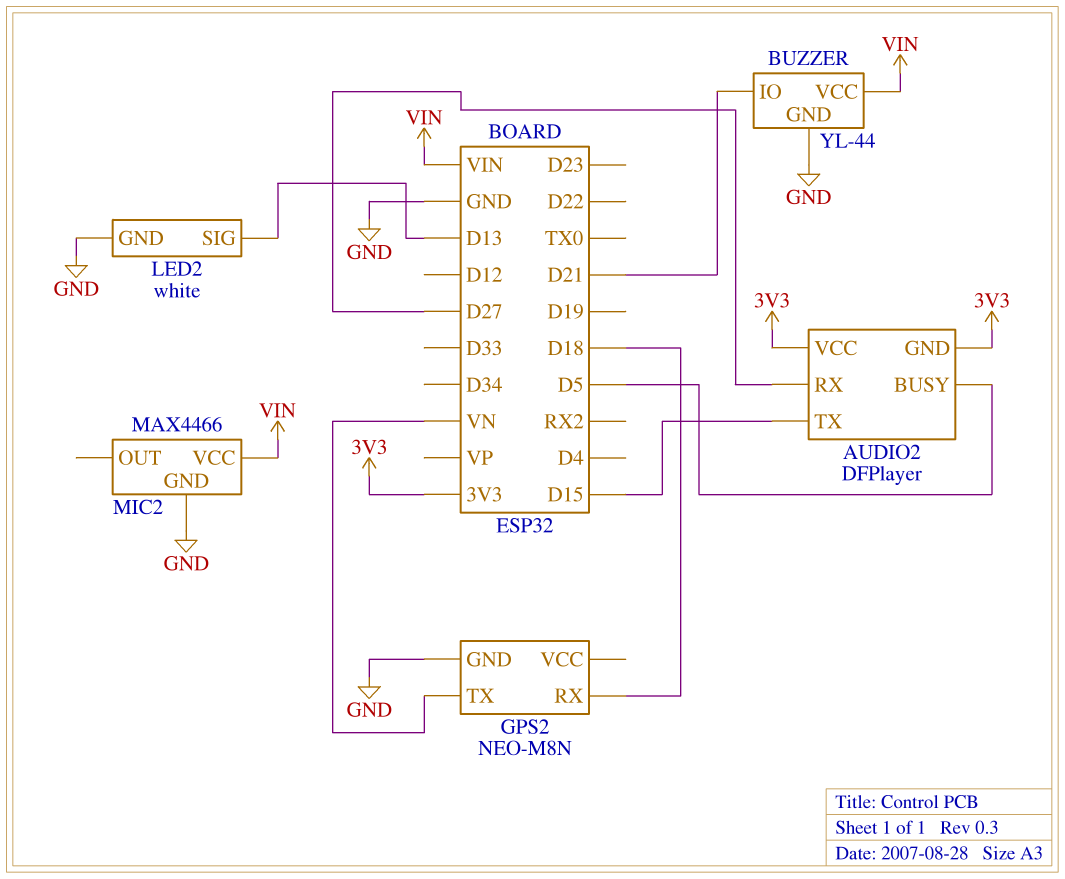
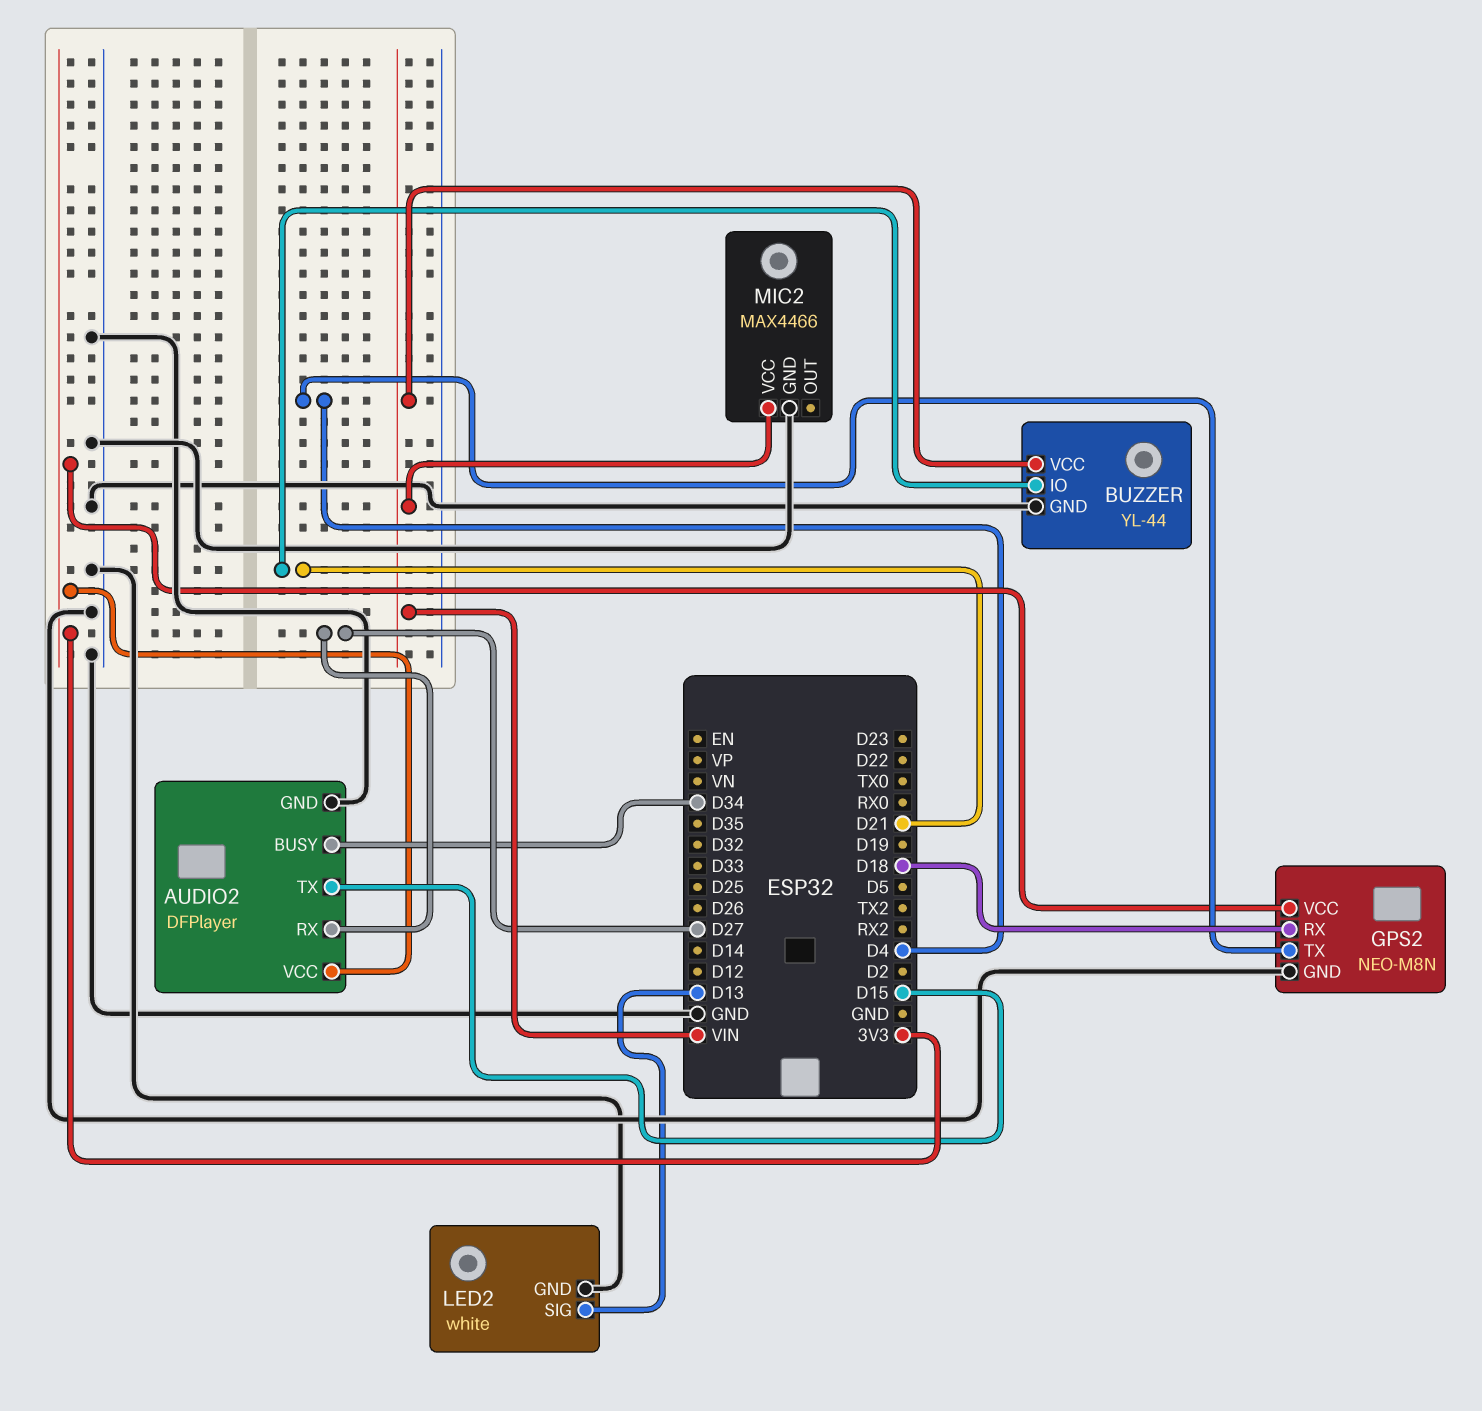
AUDIO2 pin BUSY: D5 -> D34
AUDIO2 pin GND: 3V3 -> GND
GPS2 pin TX: VN -> D4
GPS2 pin VCC: none -> 3V3

